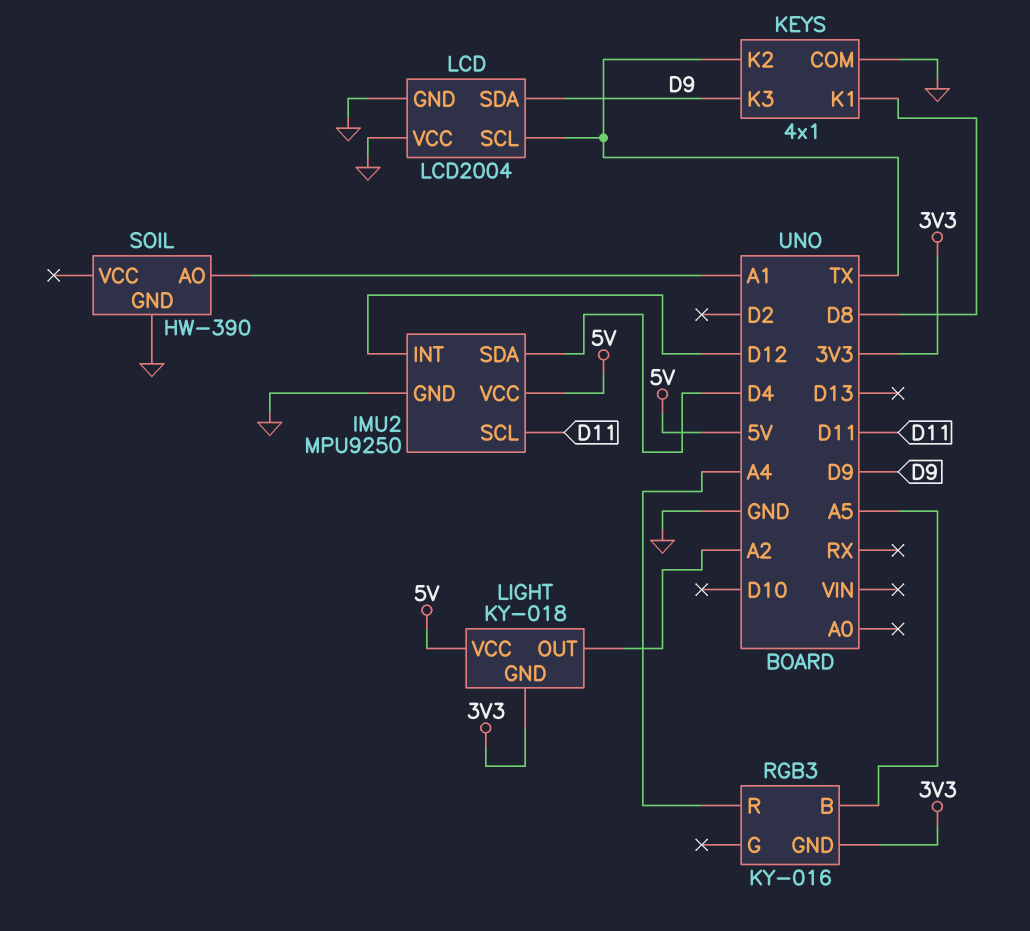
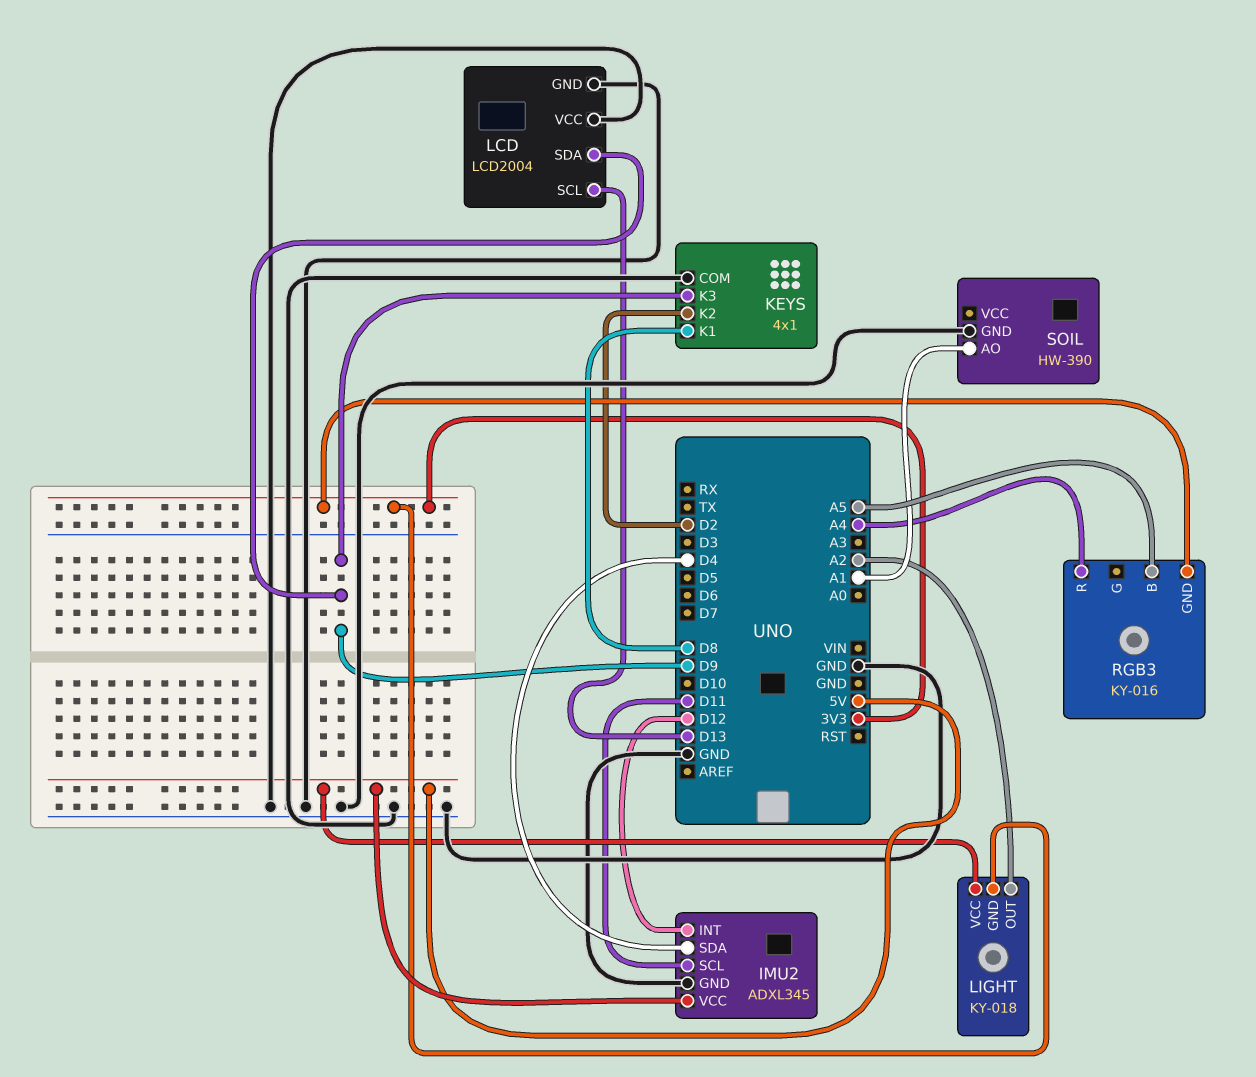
IMU2: MPU9250 -> ADXL345
KEYS pin K2: TX -> D2
LCD pin SCL: TX -> D13

